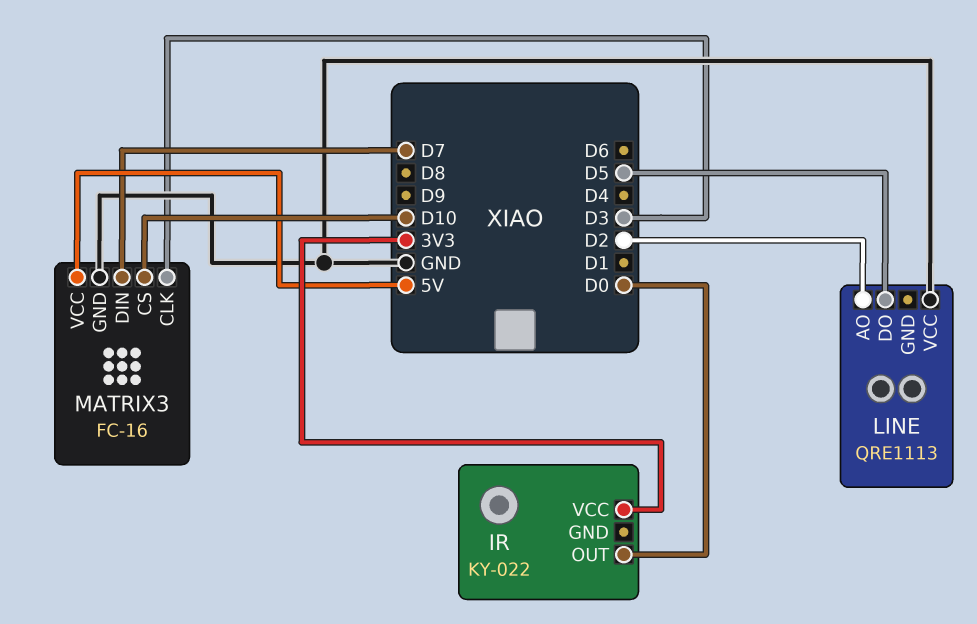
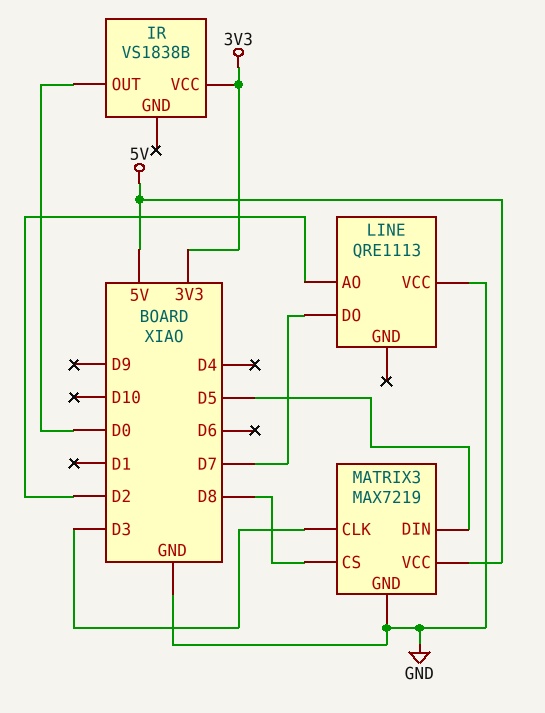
IR: KY-022 -> VS1838B
LINE pin DO: D5 -> D7
MATRIX3: FC-16 -> MAX7219
MATRIX3 pin CS: D10 -> D8
MATRIX3 pin DIN: D7 -> D5

